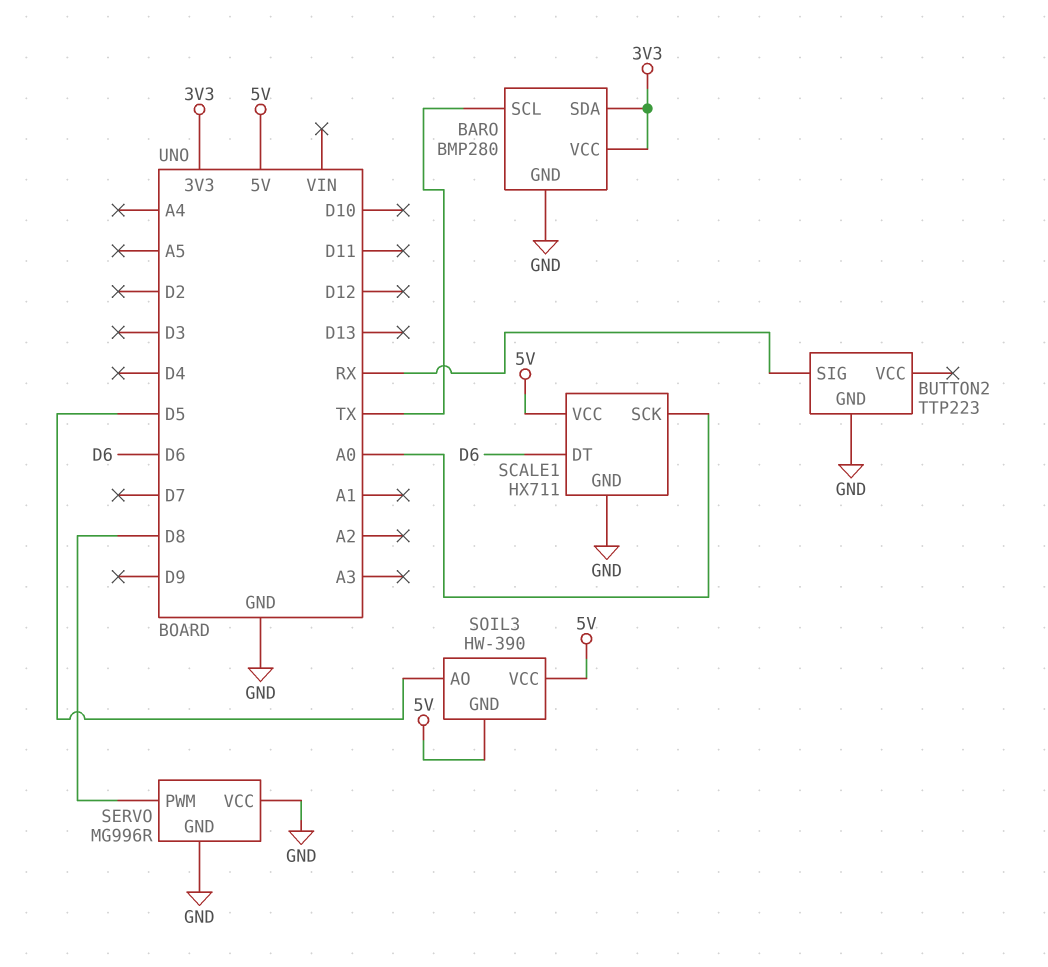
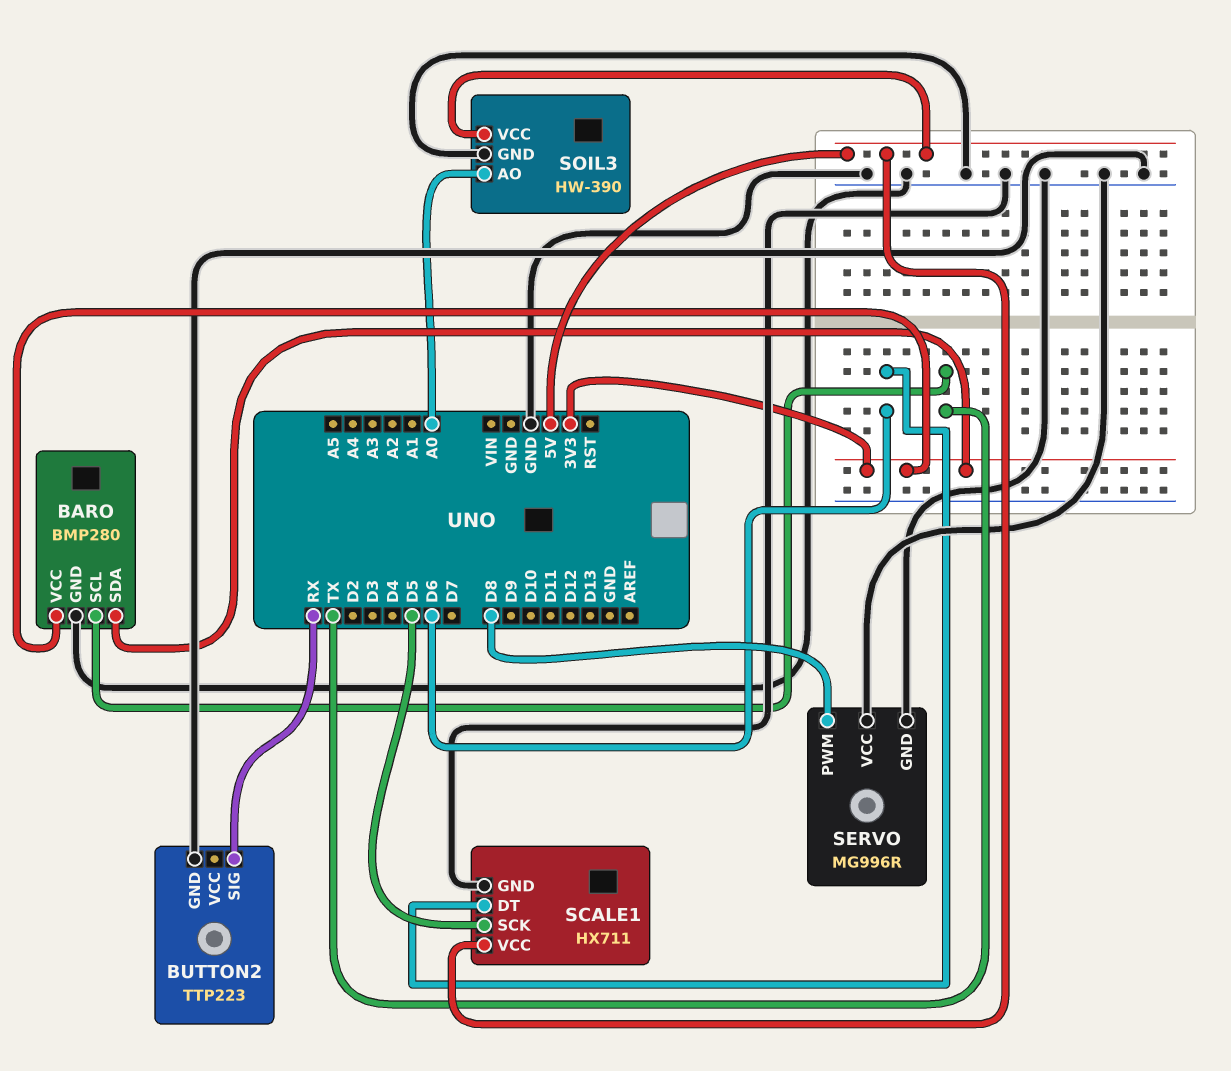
SCALE1 pin SCK: A0 -> D5
SOIL3 pin AO: D5 -> A0
SOIL3 pin GND: 5V -> GND

